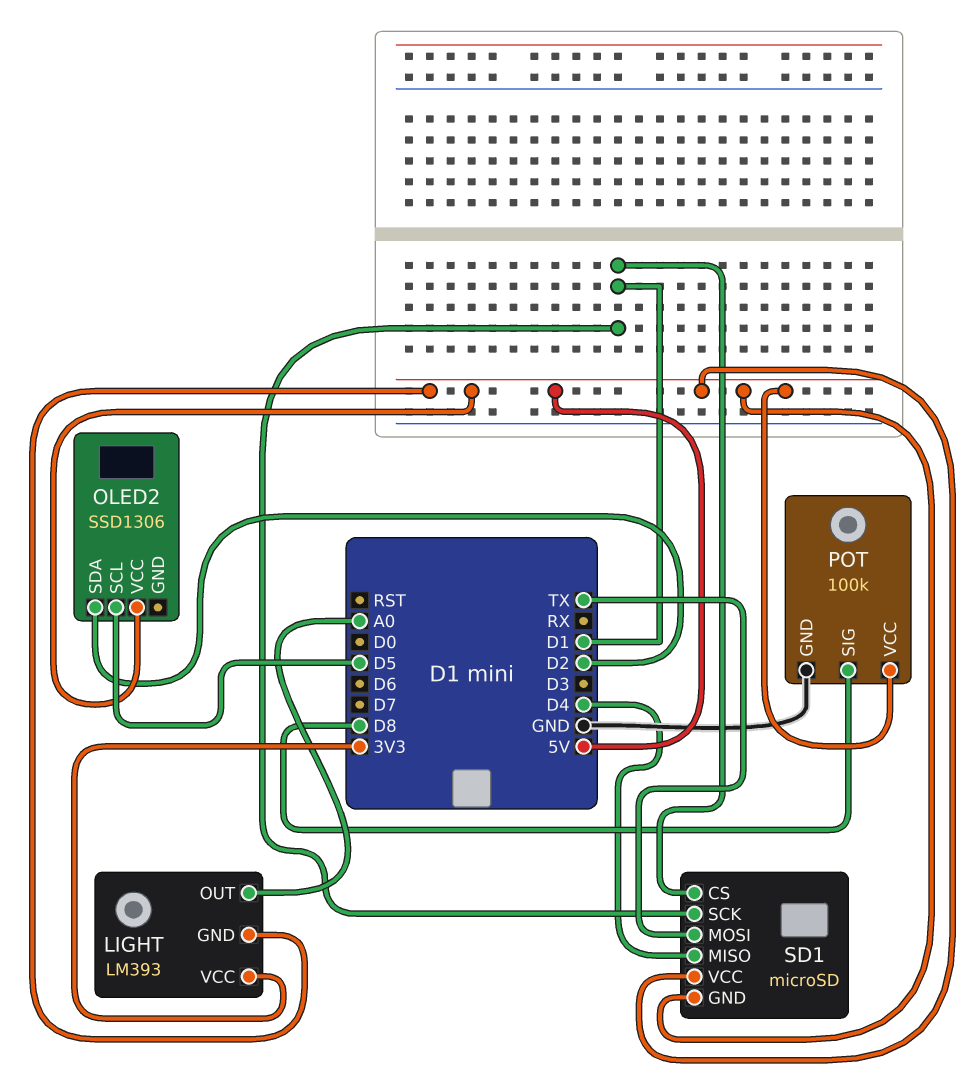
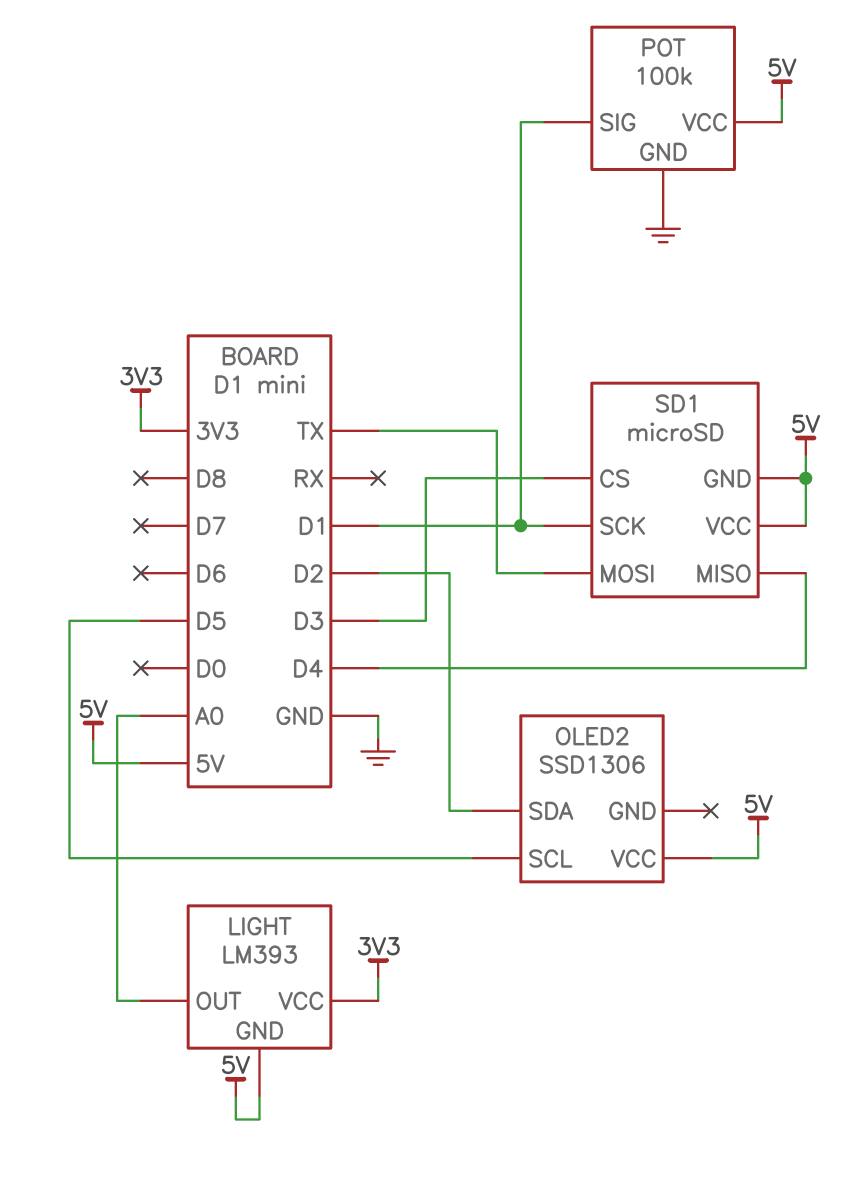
POT pin SIG: D8 -> D1
SD1 pin CS: D1 -> D3

